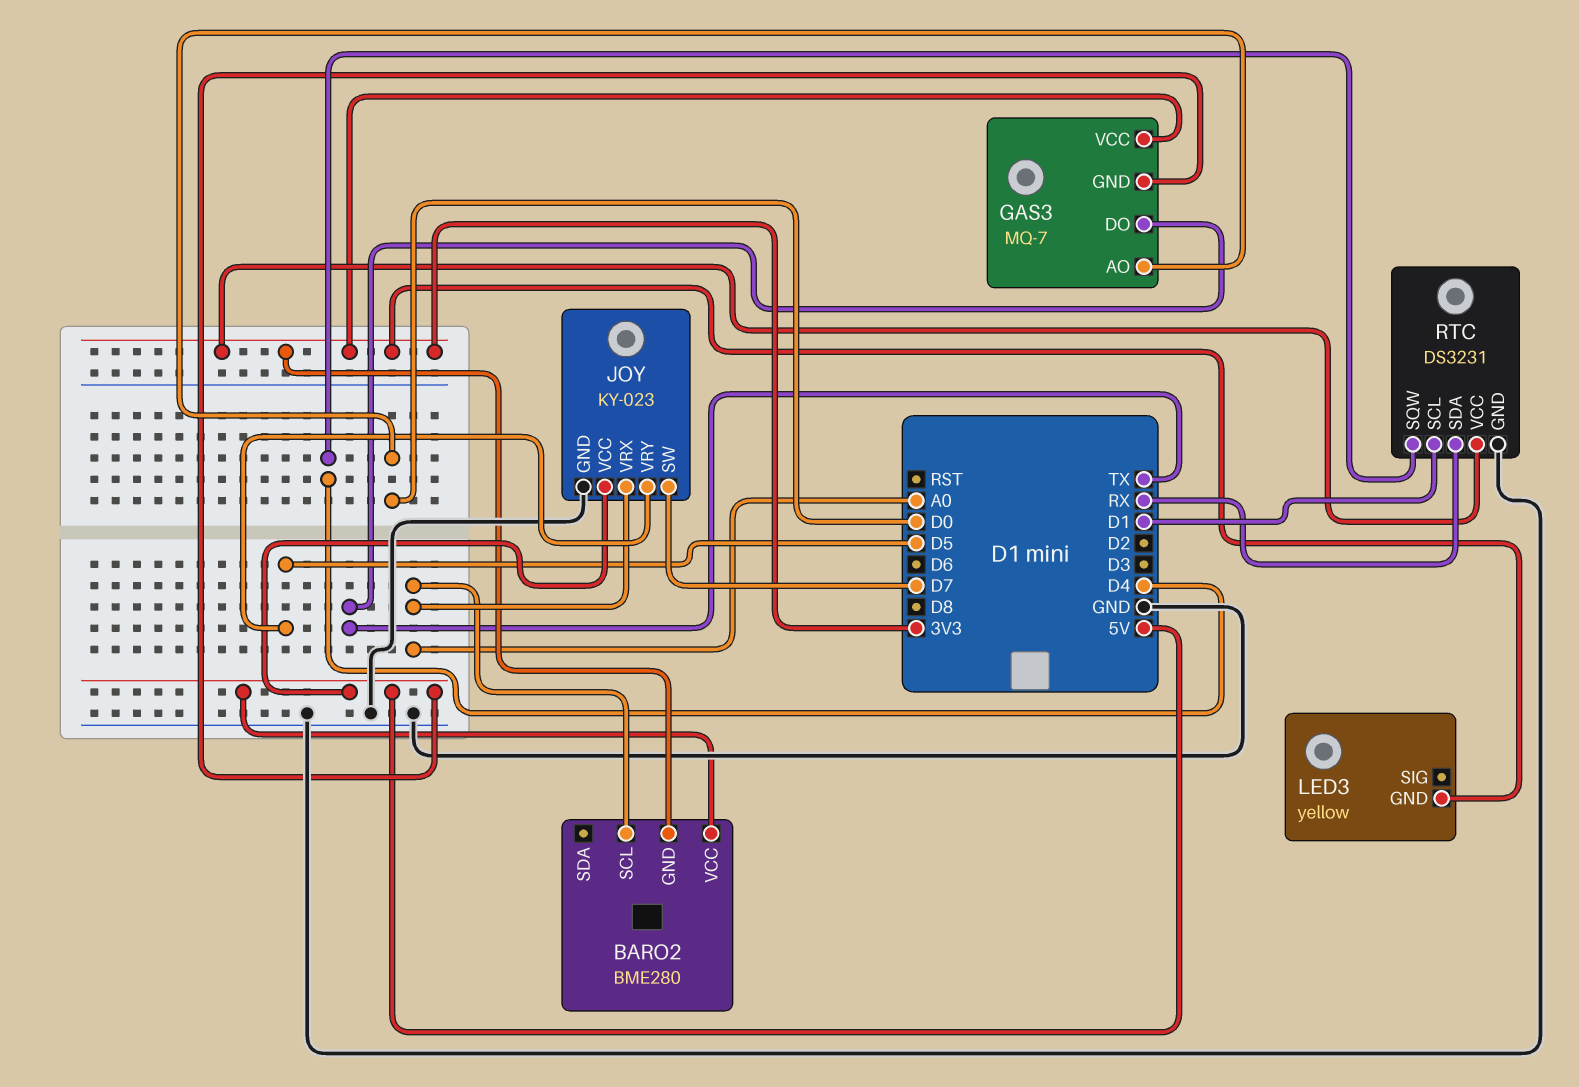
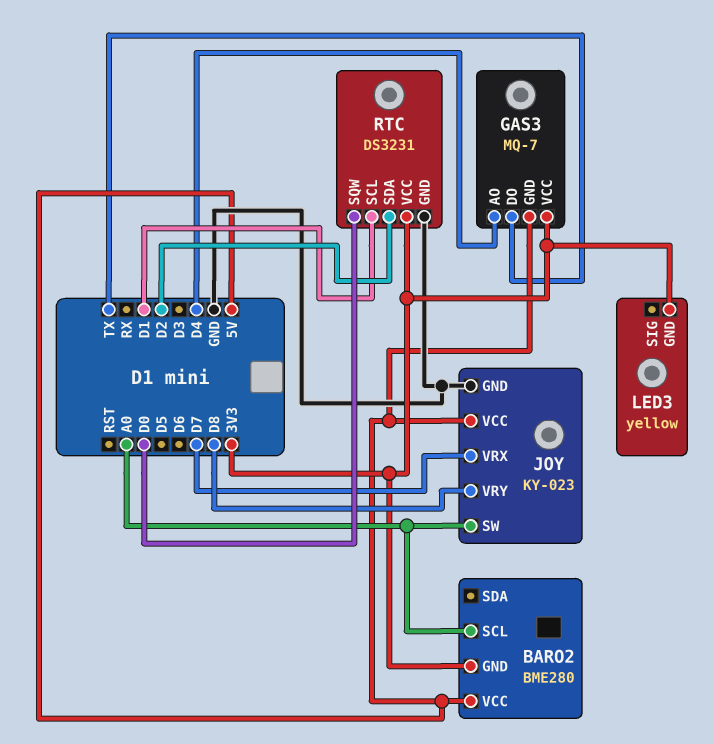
GAS3 pin AO: D0 -> D4
JOY pin SW: D7 -> A0
JOY pin VRX: A0 -> D7
JOY pin VRY: D5 -> D8
RTC pin SDA: RX -> D2
RTC pin SQW: D4 -> D0

